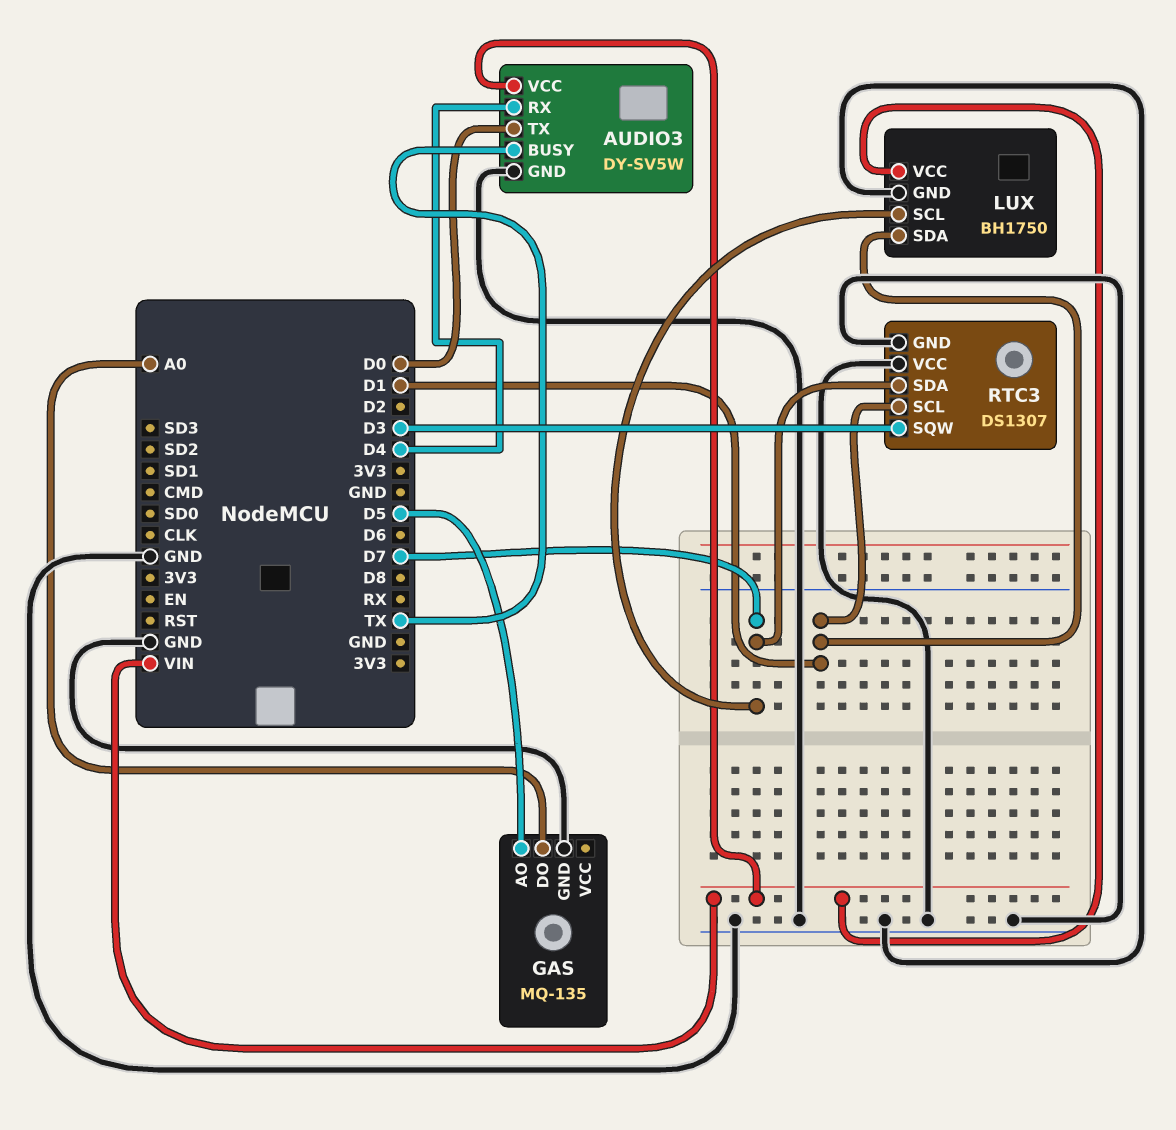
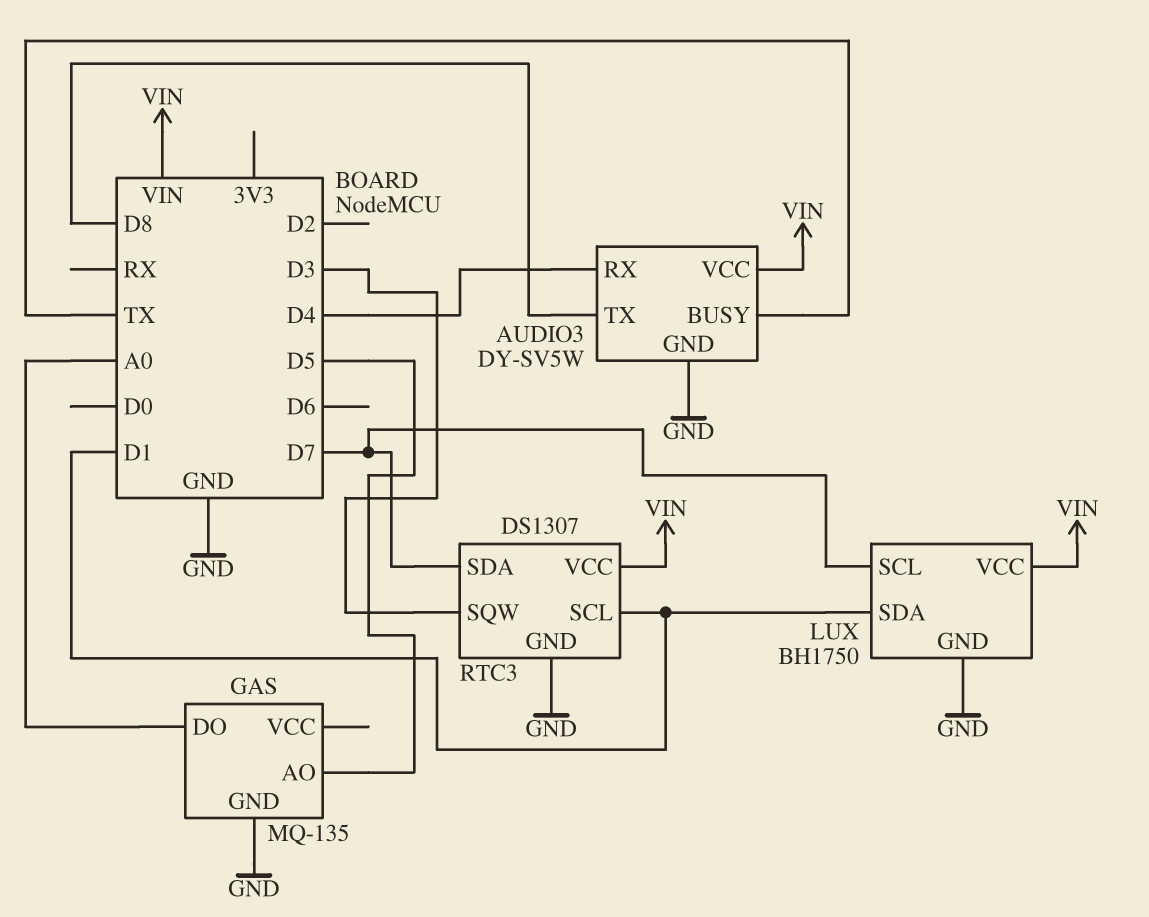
AUDIO3 pin TX: D0 -> D8
RTC3 pin VCC: GND -> VIN

